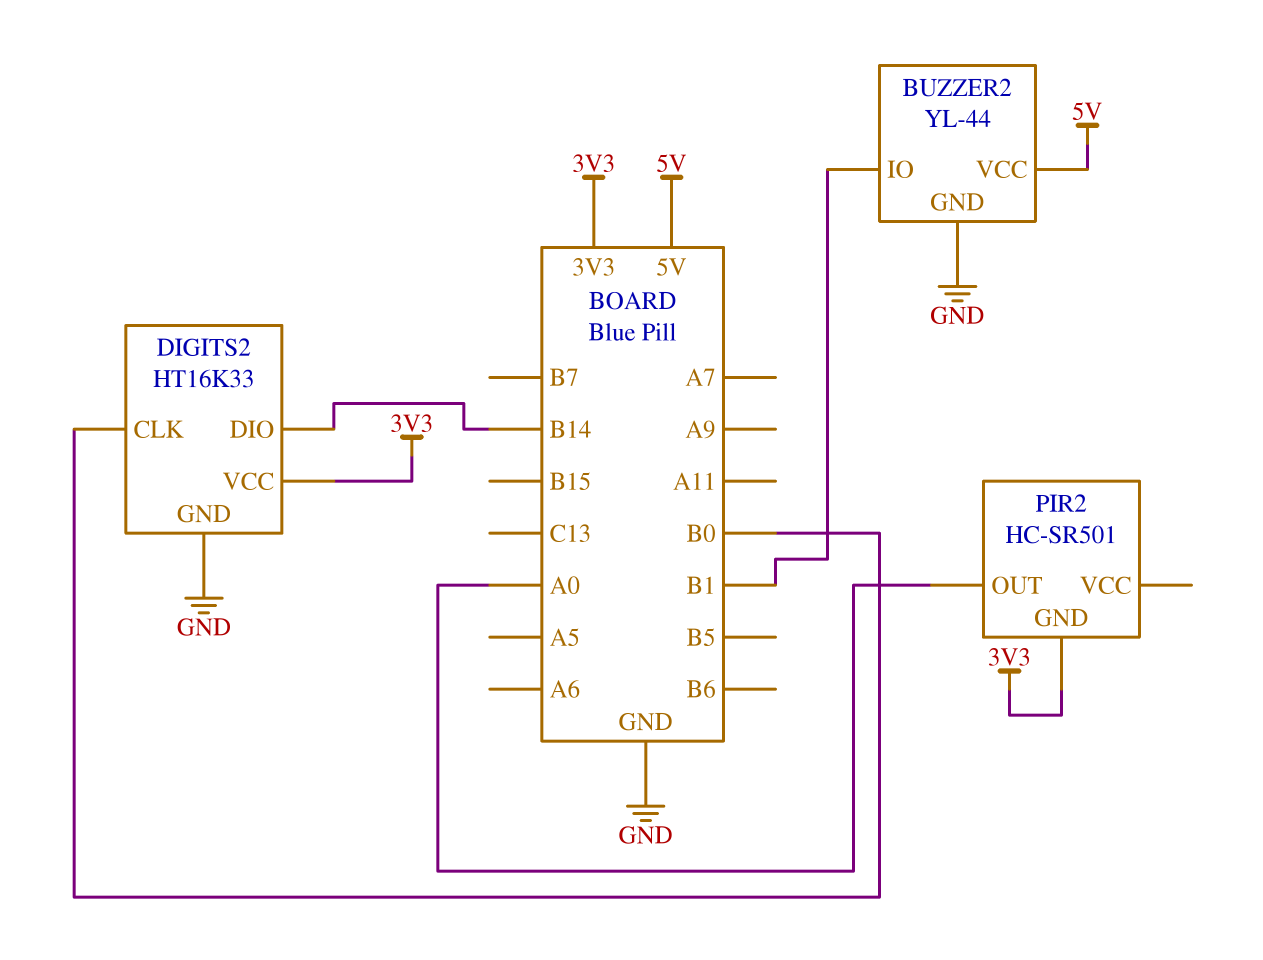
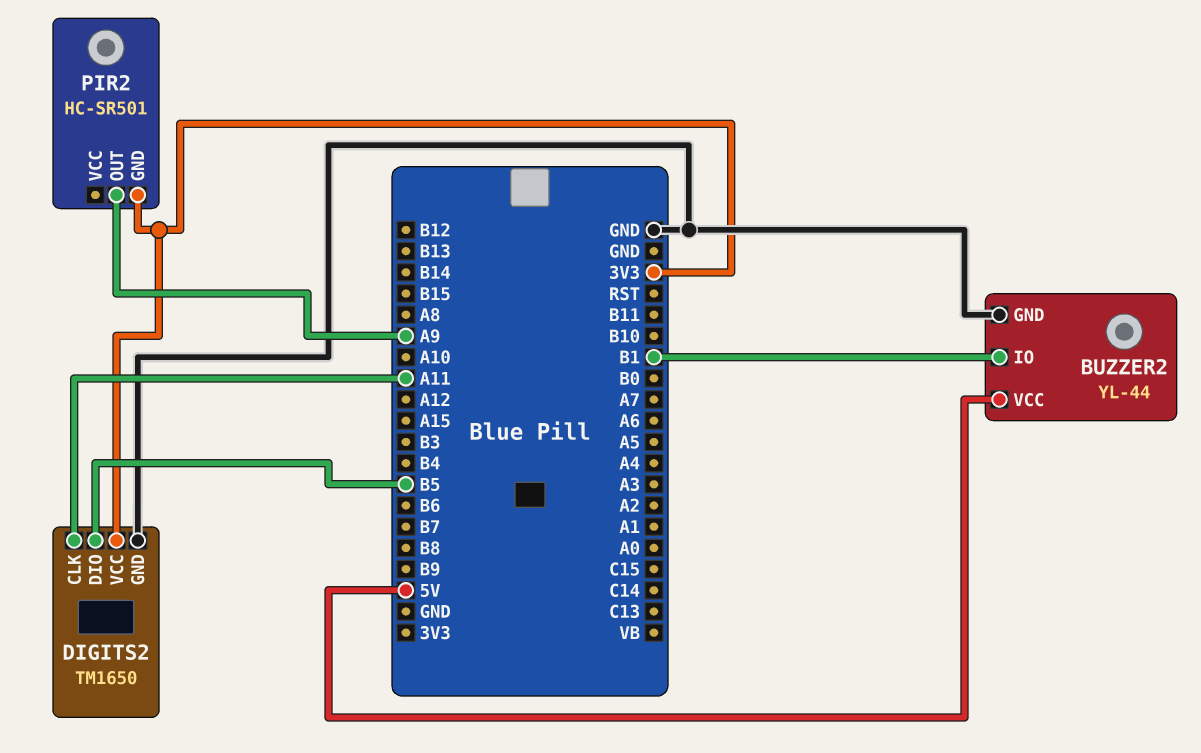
DIGITS2: HT16K33 -> TM1650
DIGITS2 pin CLK: B0 -> A11
DIGITS2 pin DIO: B14 -> B5
PIR2 pin OUT: A0 -> A9

